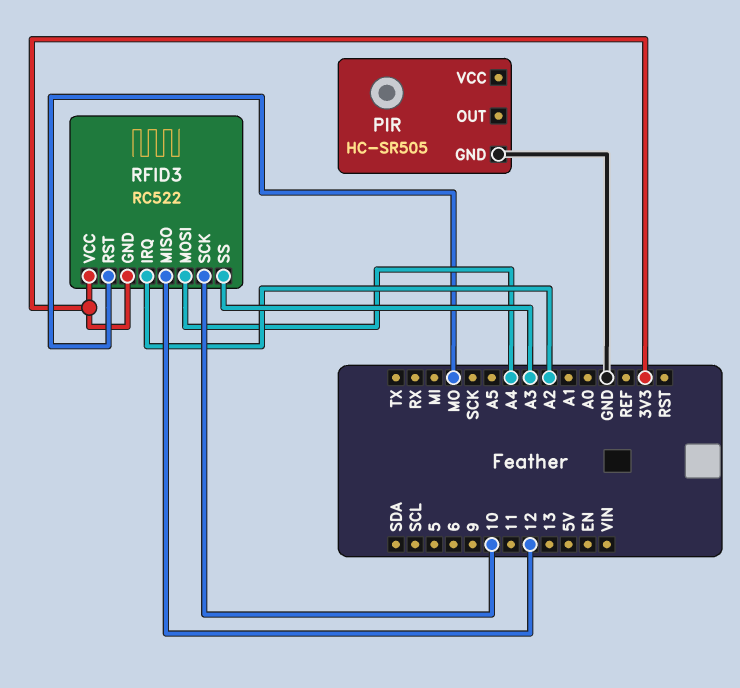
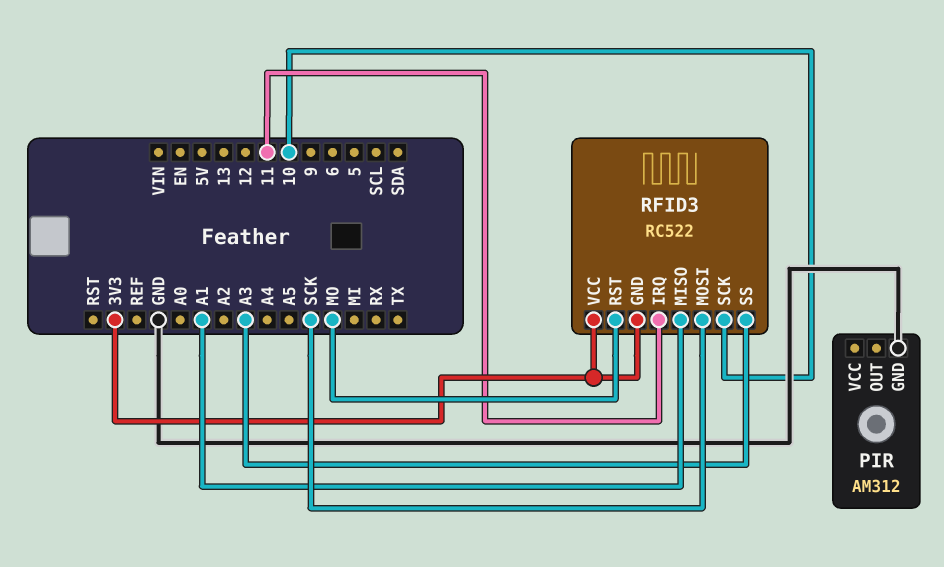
PIR: HC-SR505 -> AM312
RFID3 pin IRQ: A2 -> 11
RFID3 pin MISO: 12 -> A1
RFID3 pin MOSI: A4 -> SCK

